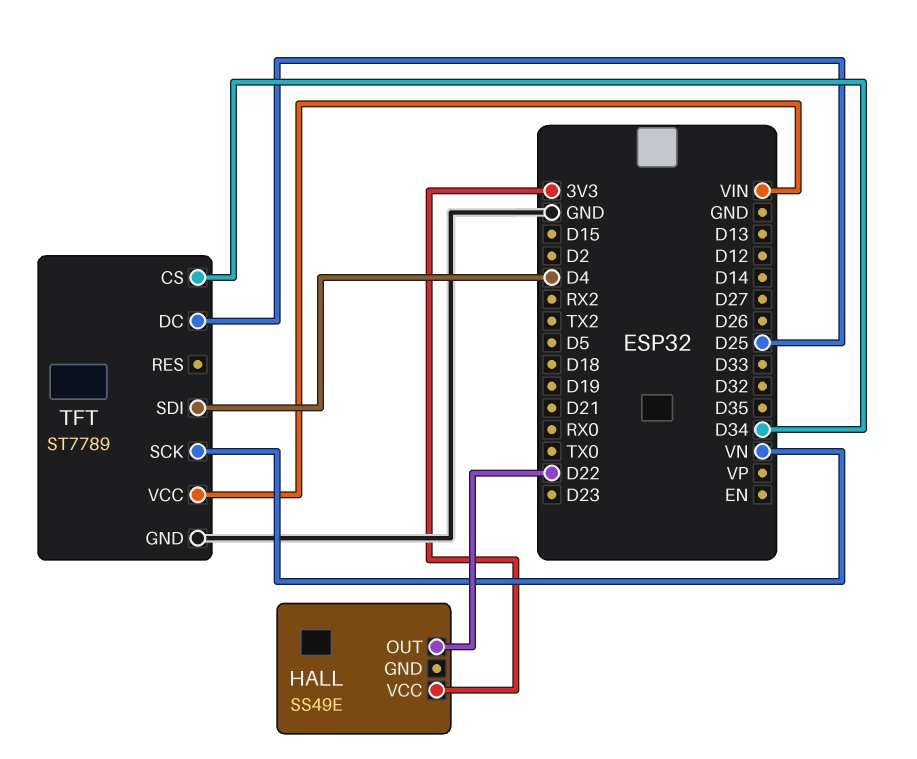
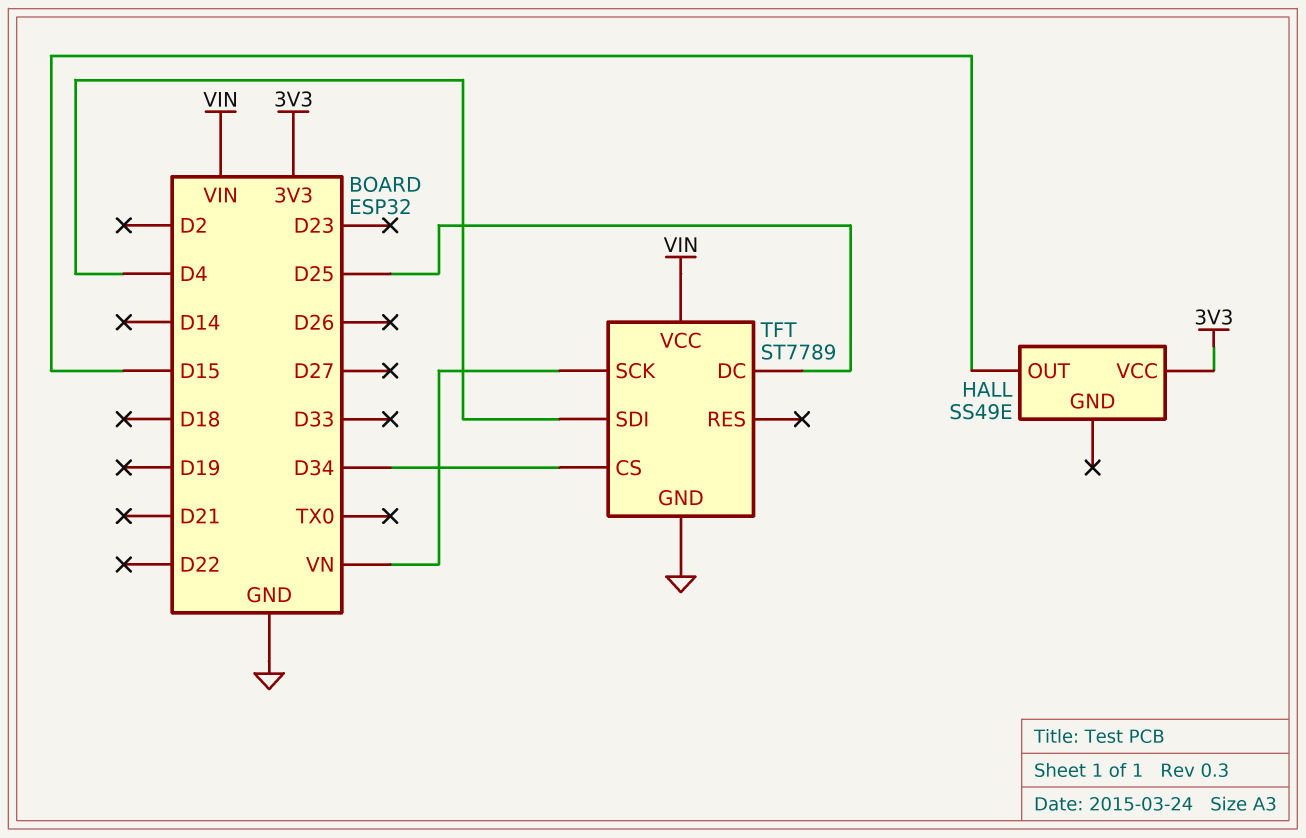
HALL pin OUT: D22 -> D15

